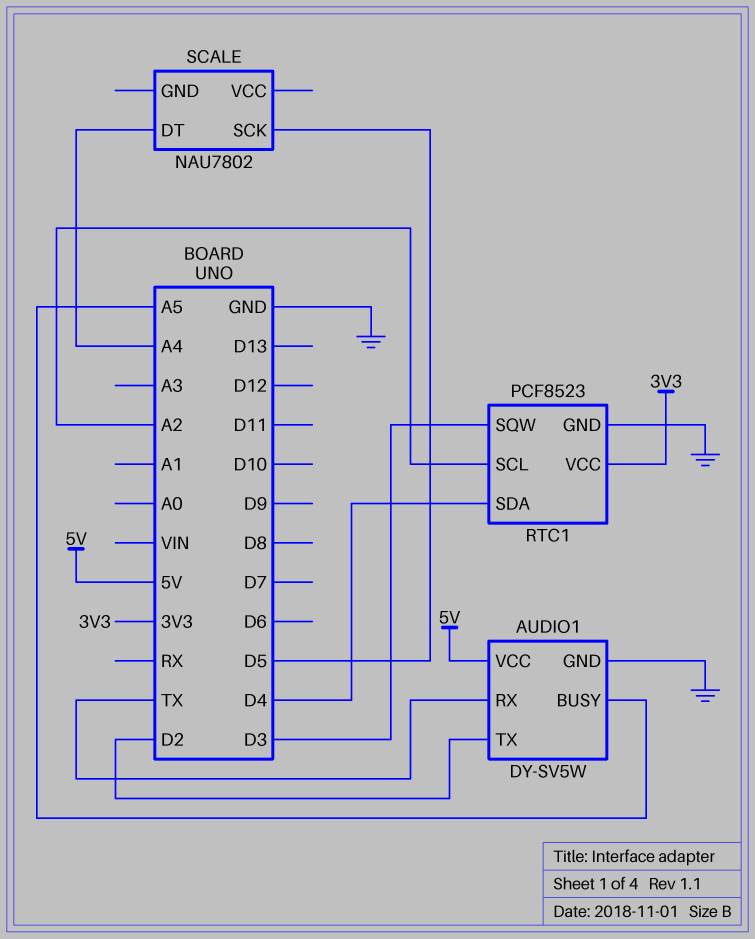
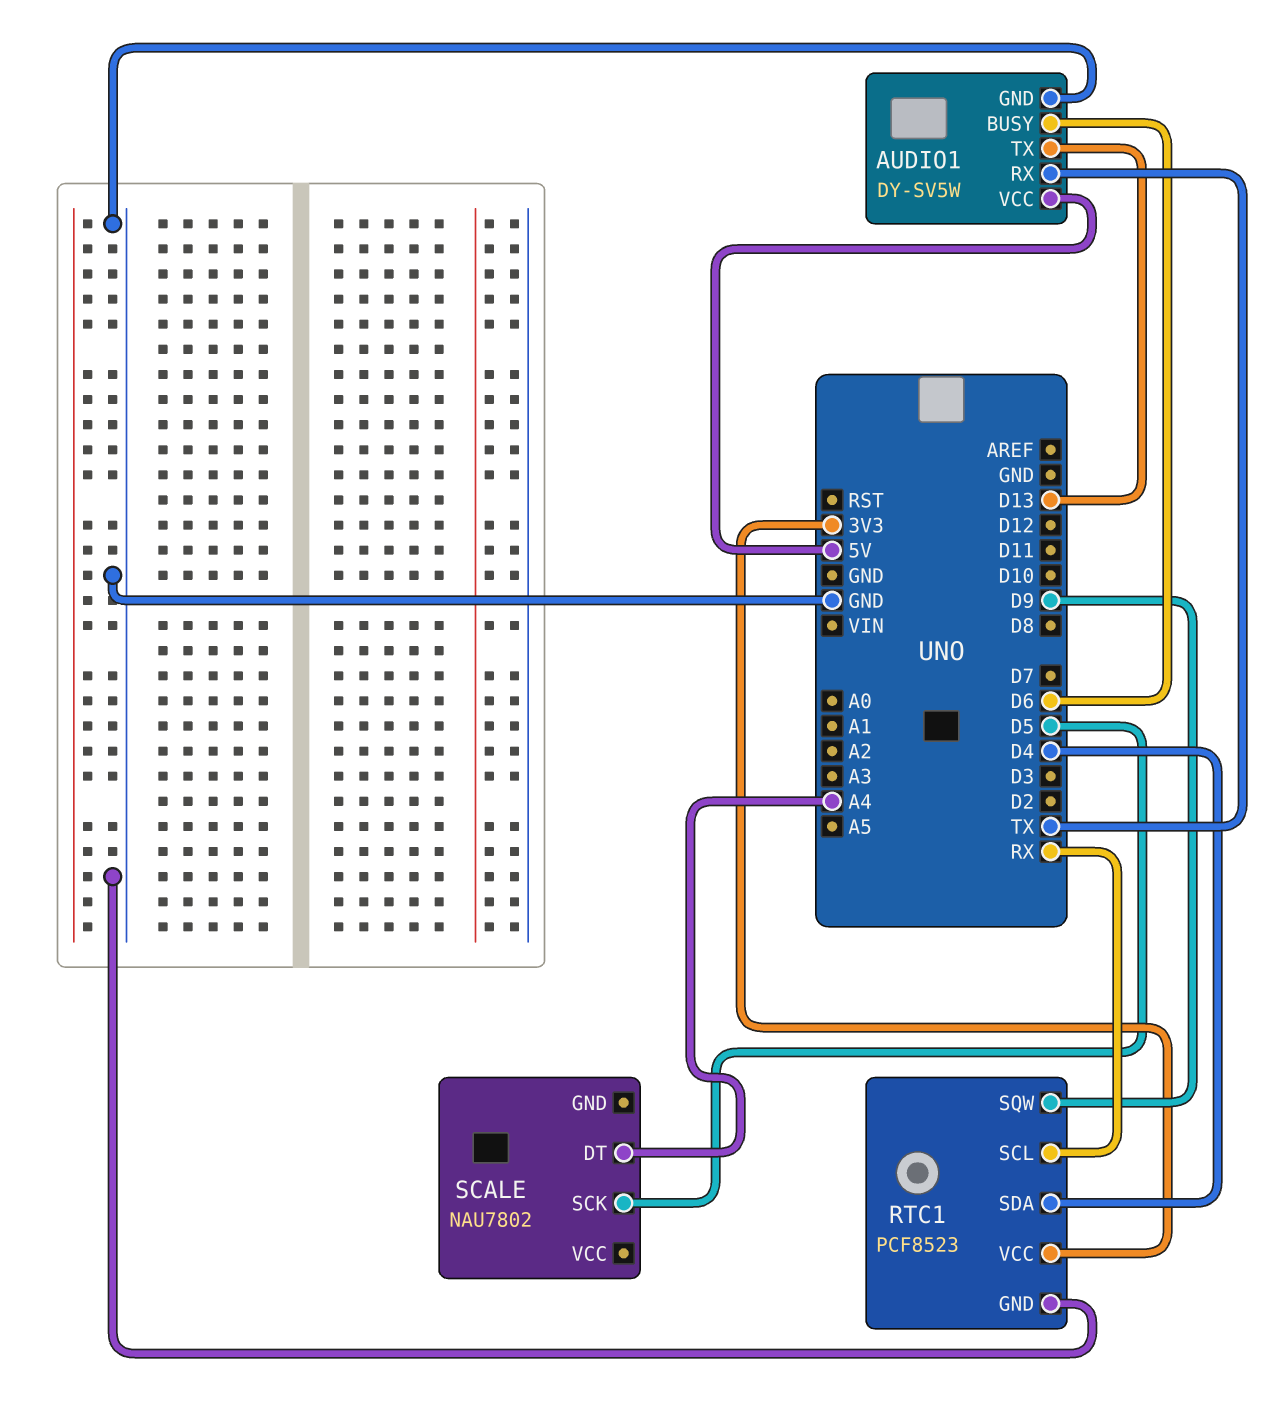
AUDIO1 pin BUSY: A5 -> D6
AUDIO1 pin TX: D2 -> D13
RTC1 pin SCL: A2 -> RX
RTC1 pin SQW: D3 -> D9

